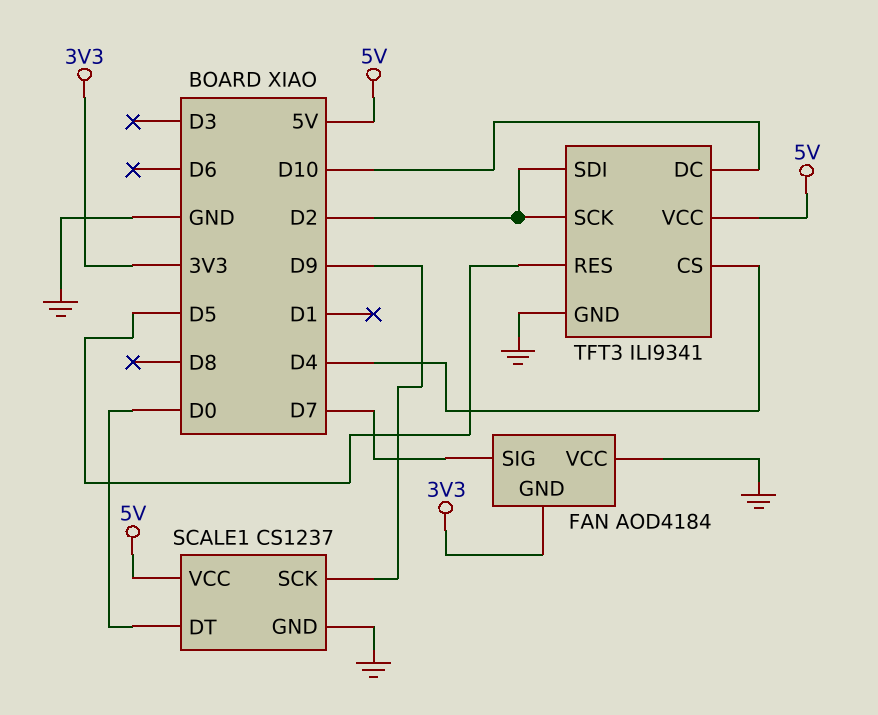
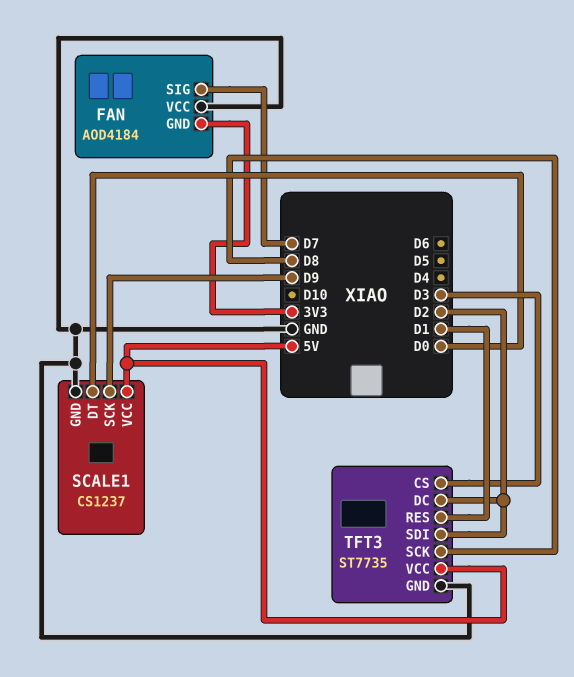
TFT3: ILI9341 -> ST7735
TFT3 pin CS: D4 -> D3
TFT3 pin DC: D10 -> D2
TFT3 pin RES: D5 -> D1
TFT3 pin SCK: D2 -> D8

